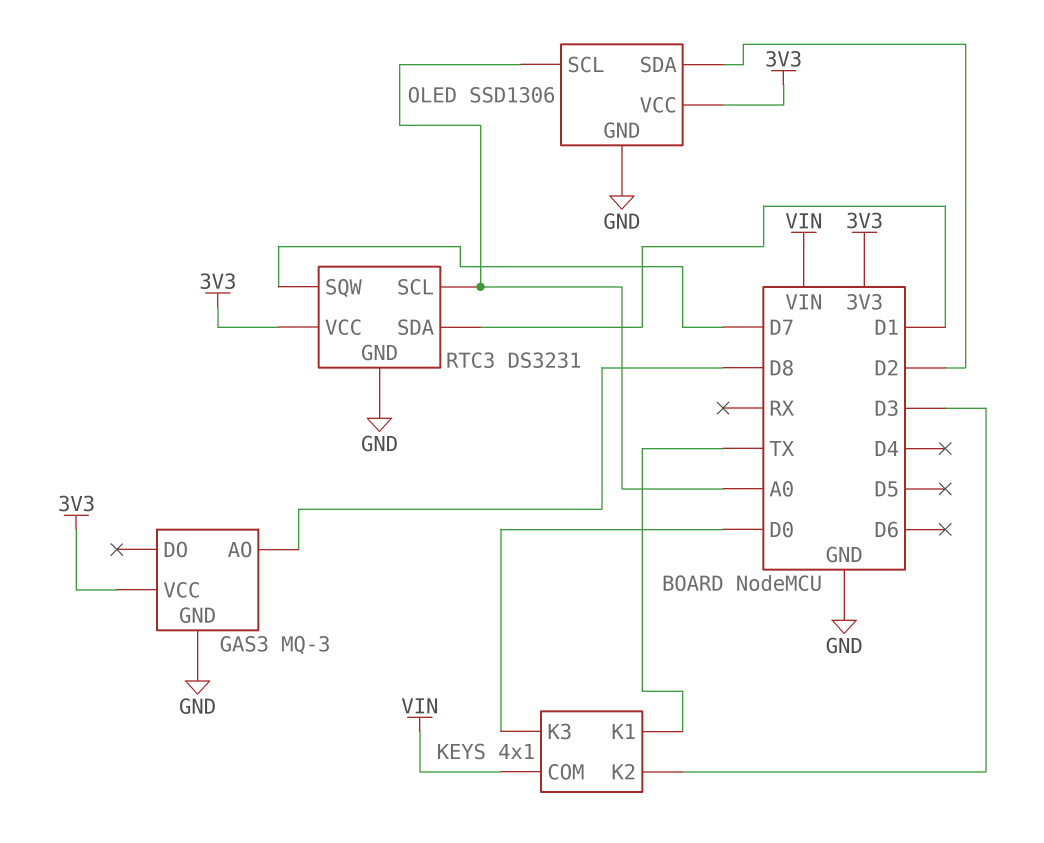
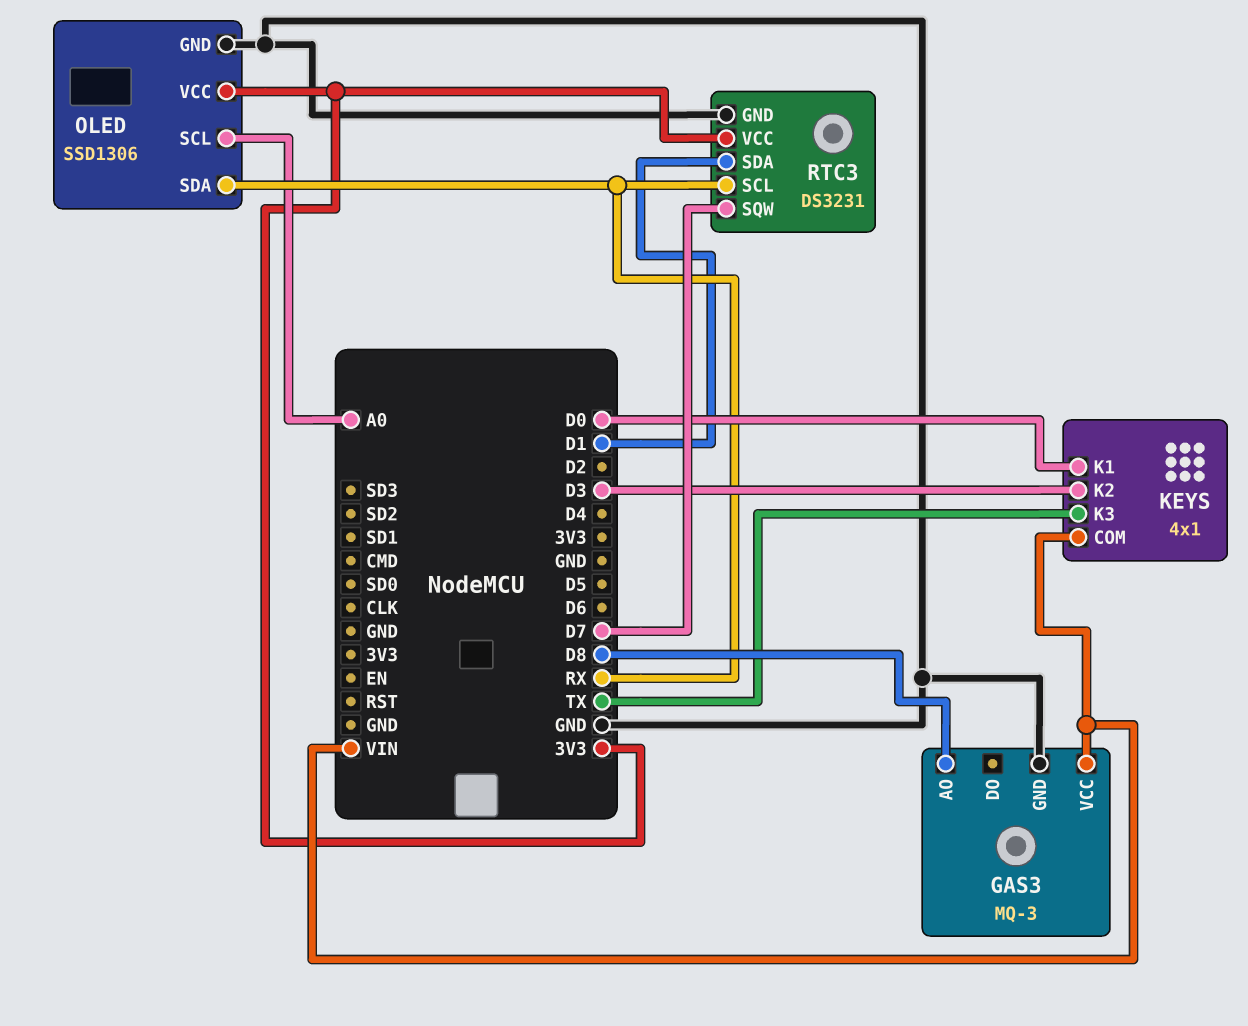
GAS3 pin VCC: 3V3 -> VIN
KEYS pin K1: TX -> D0
KEYS pin K3: D0 -> TX
OLED pin SDA: D2 -> RX
RTC3 pin SCL: A0 -> RX

